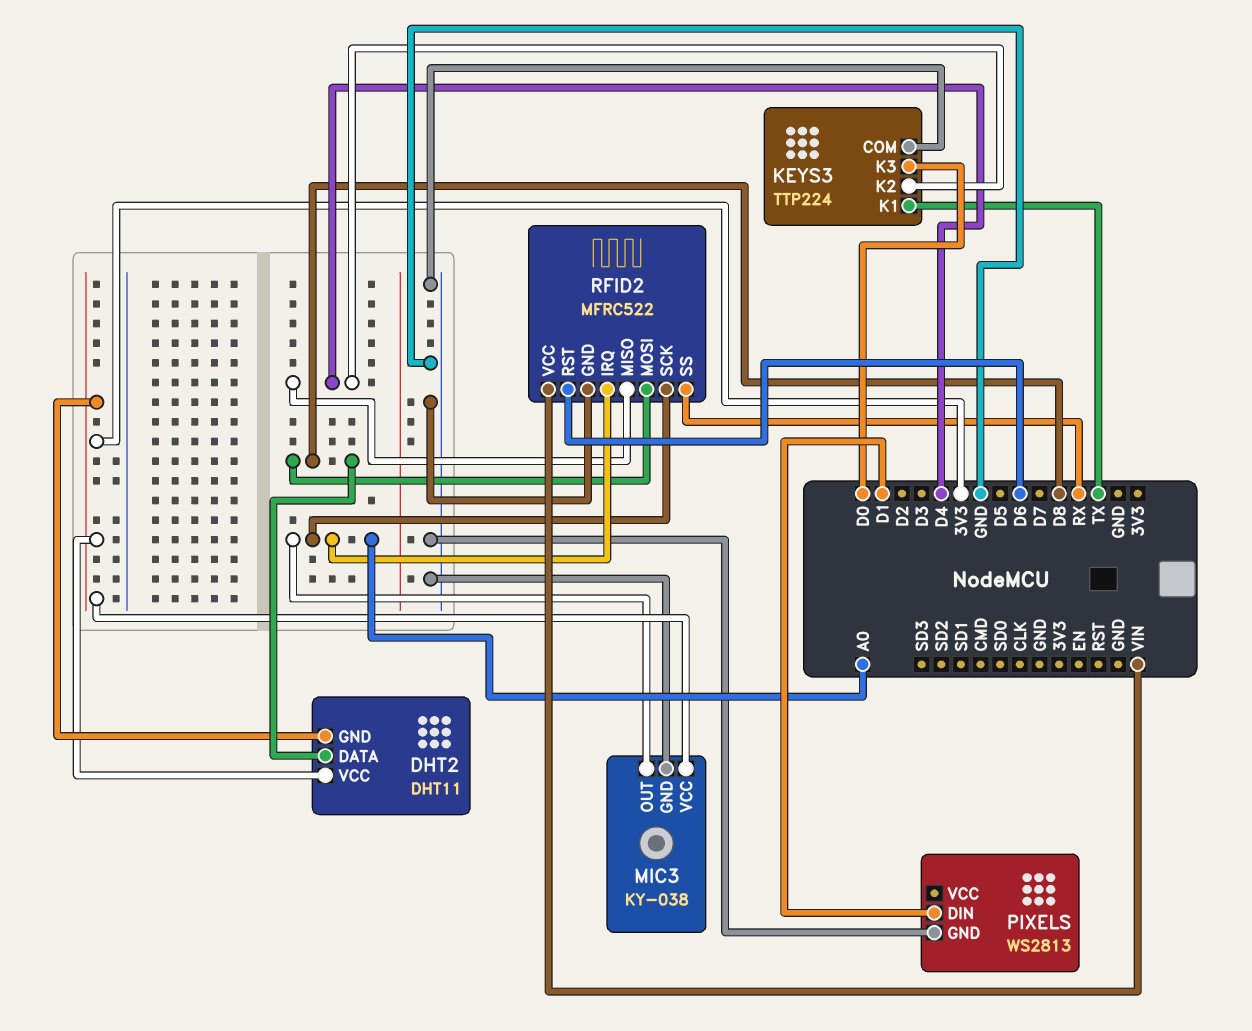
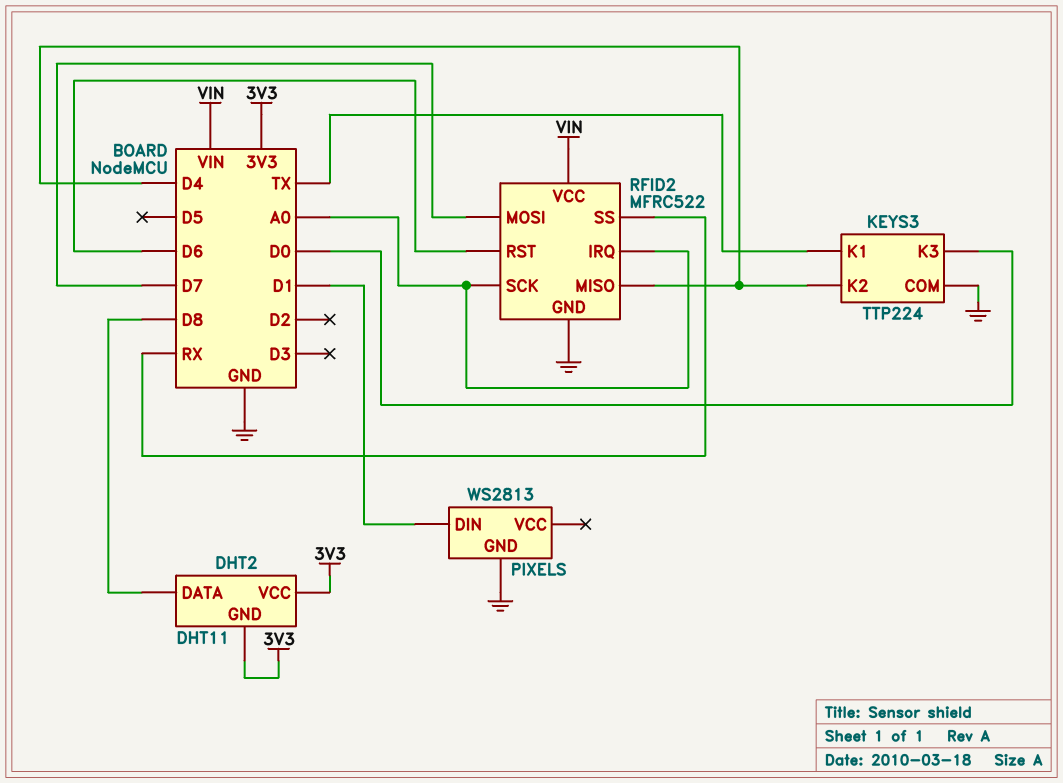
MIC3: KY-038 -> none
MIC3 pin GND: GND -> none
MIC3 pin OUT: A0 -> none
MIC3 pin VCC: 3V3 -> none
RFID2 pin MOSI: D8 -> D7

